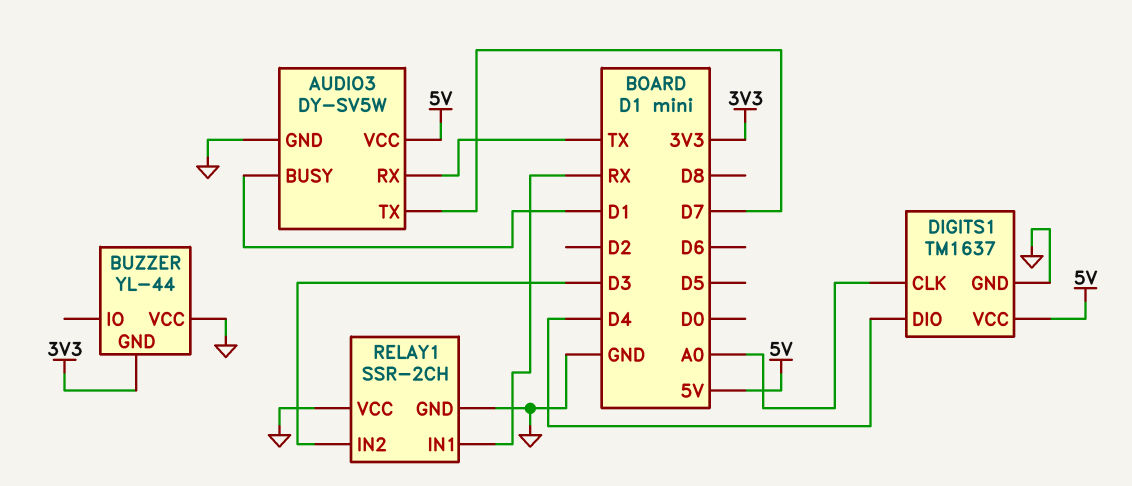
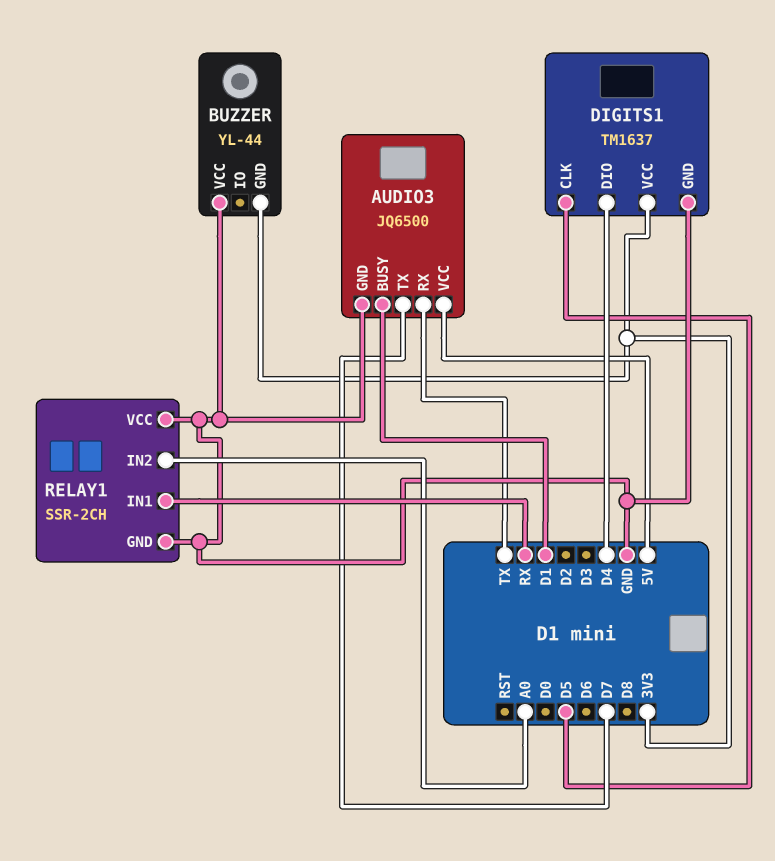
AUDIO3: DY-SV5W -> JQ6500
DIGITS1 pin CLK: A0 -> D5
DIGITS1 pin VCC: 5V -> 3V3
RELAY1 pin IN2: D3 -> A0

